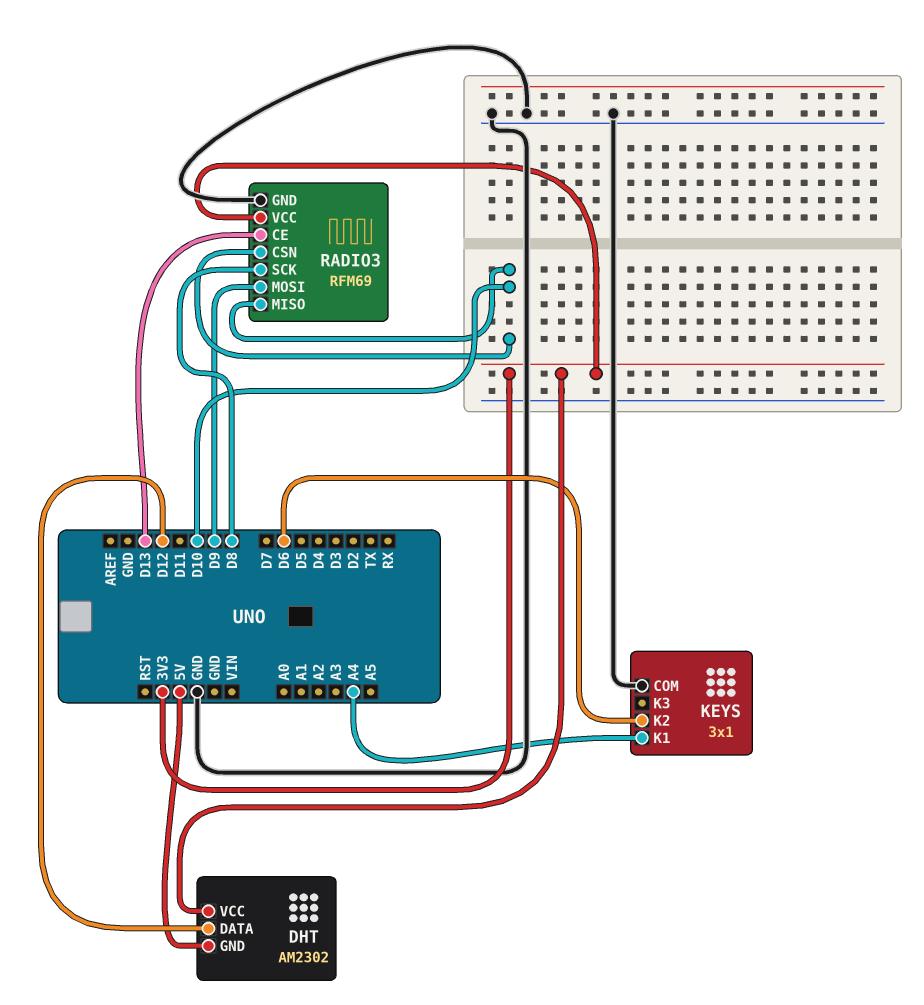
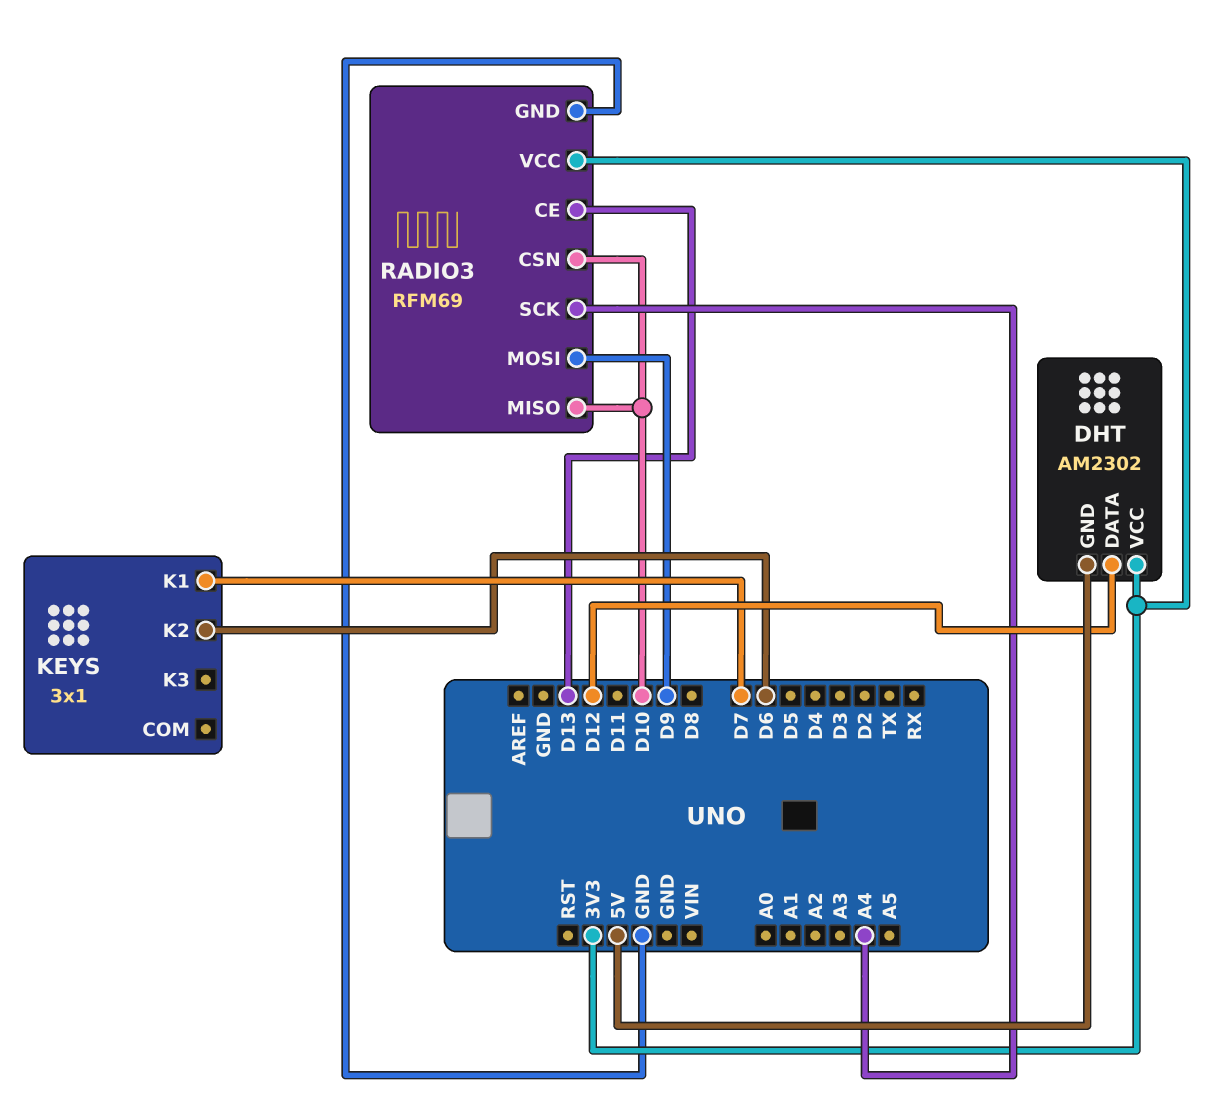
KEYS pin COM: GND -> none
KEYS pin K1: A4 -> D7
RADIO3 pin SCK: D8 -> A4

